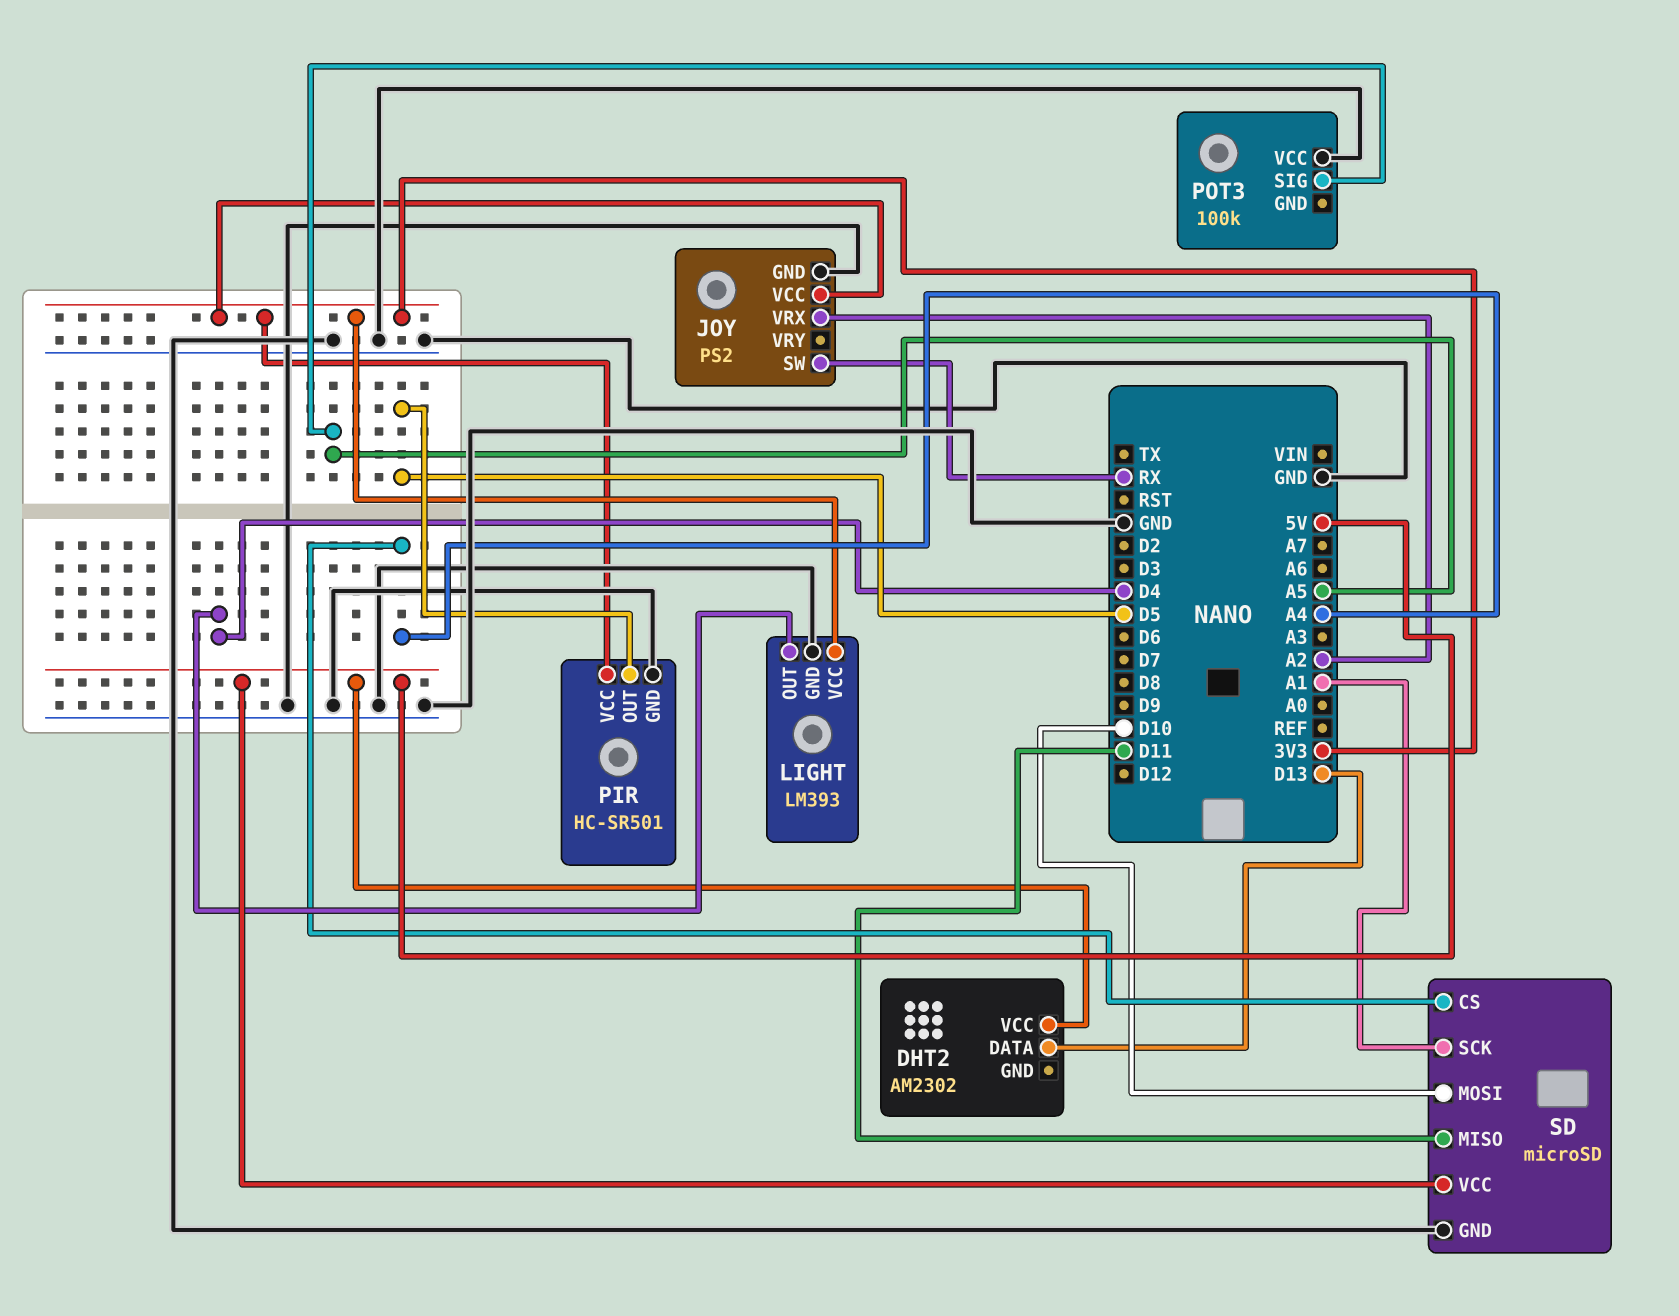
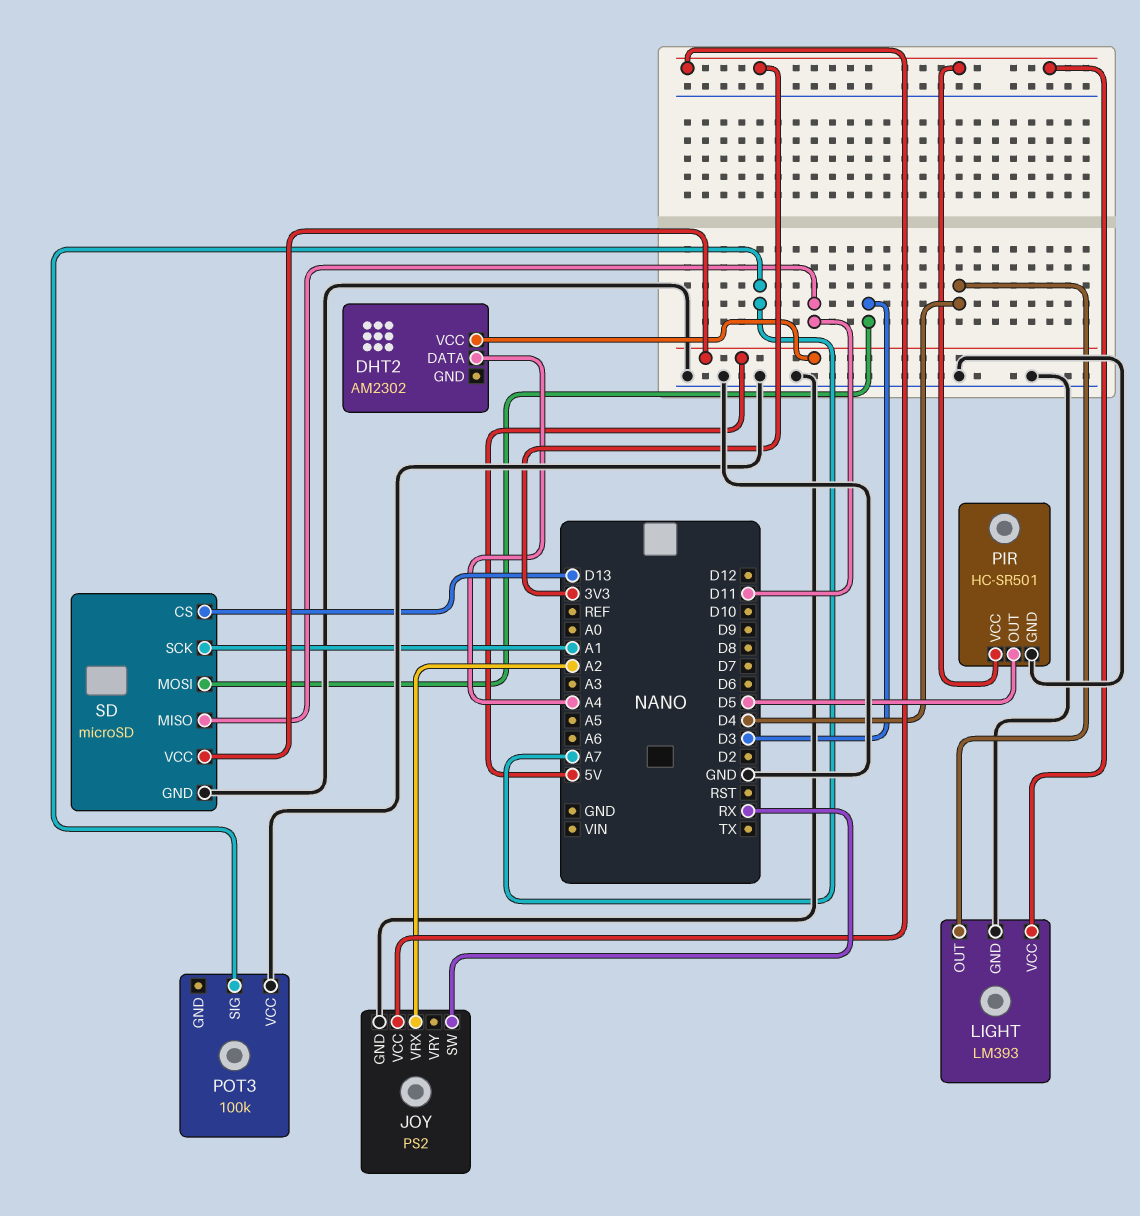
DHT2 pin DATA: D13 -> A4
POT3 pin SIG: A5 -> A7
SD pin CS: A4 -> D13
SD pin MOSI: D10 -> D3

